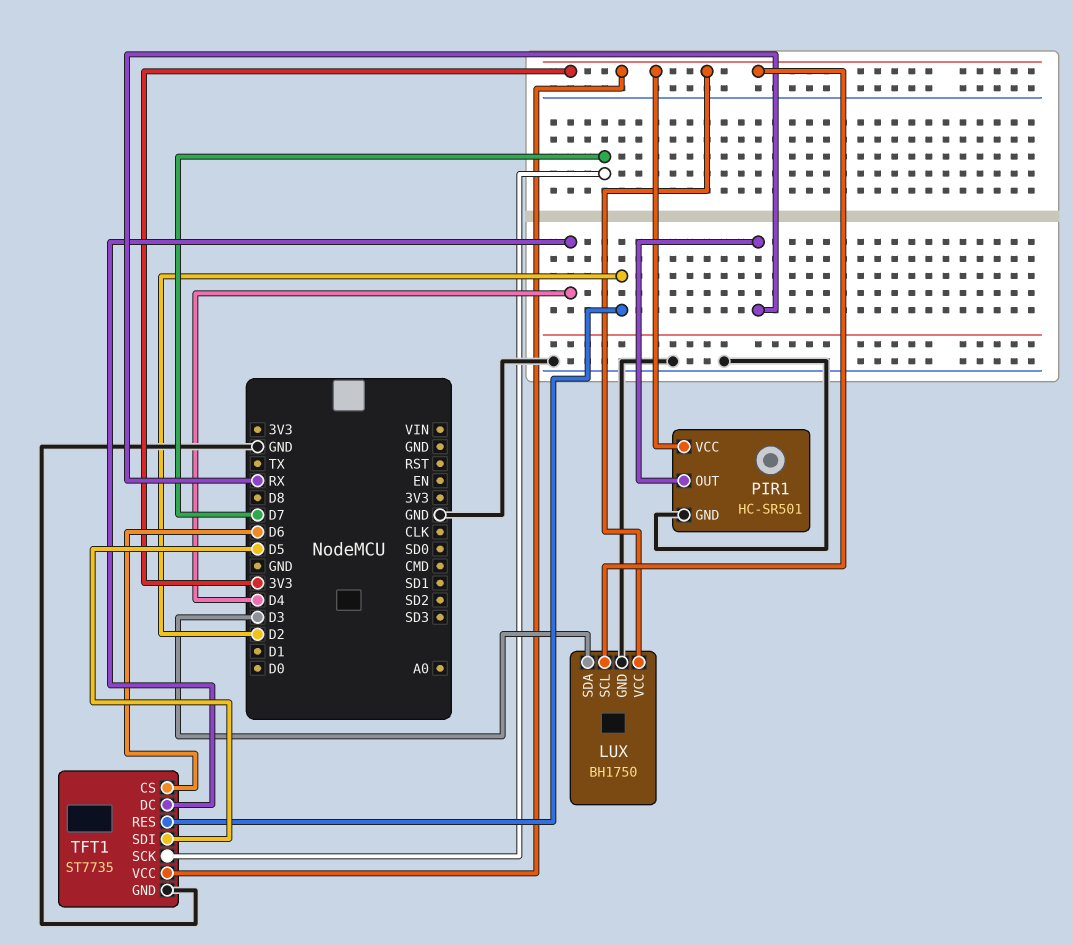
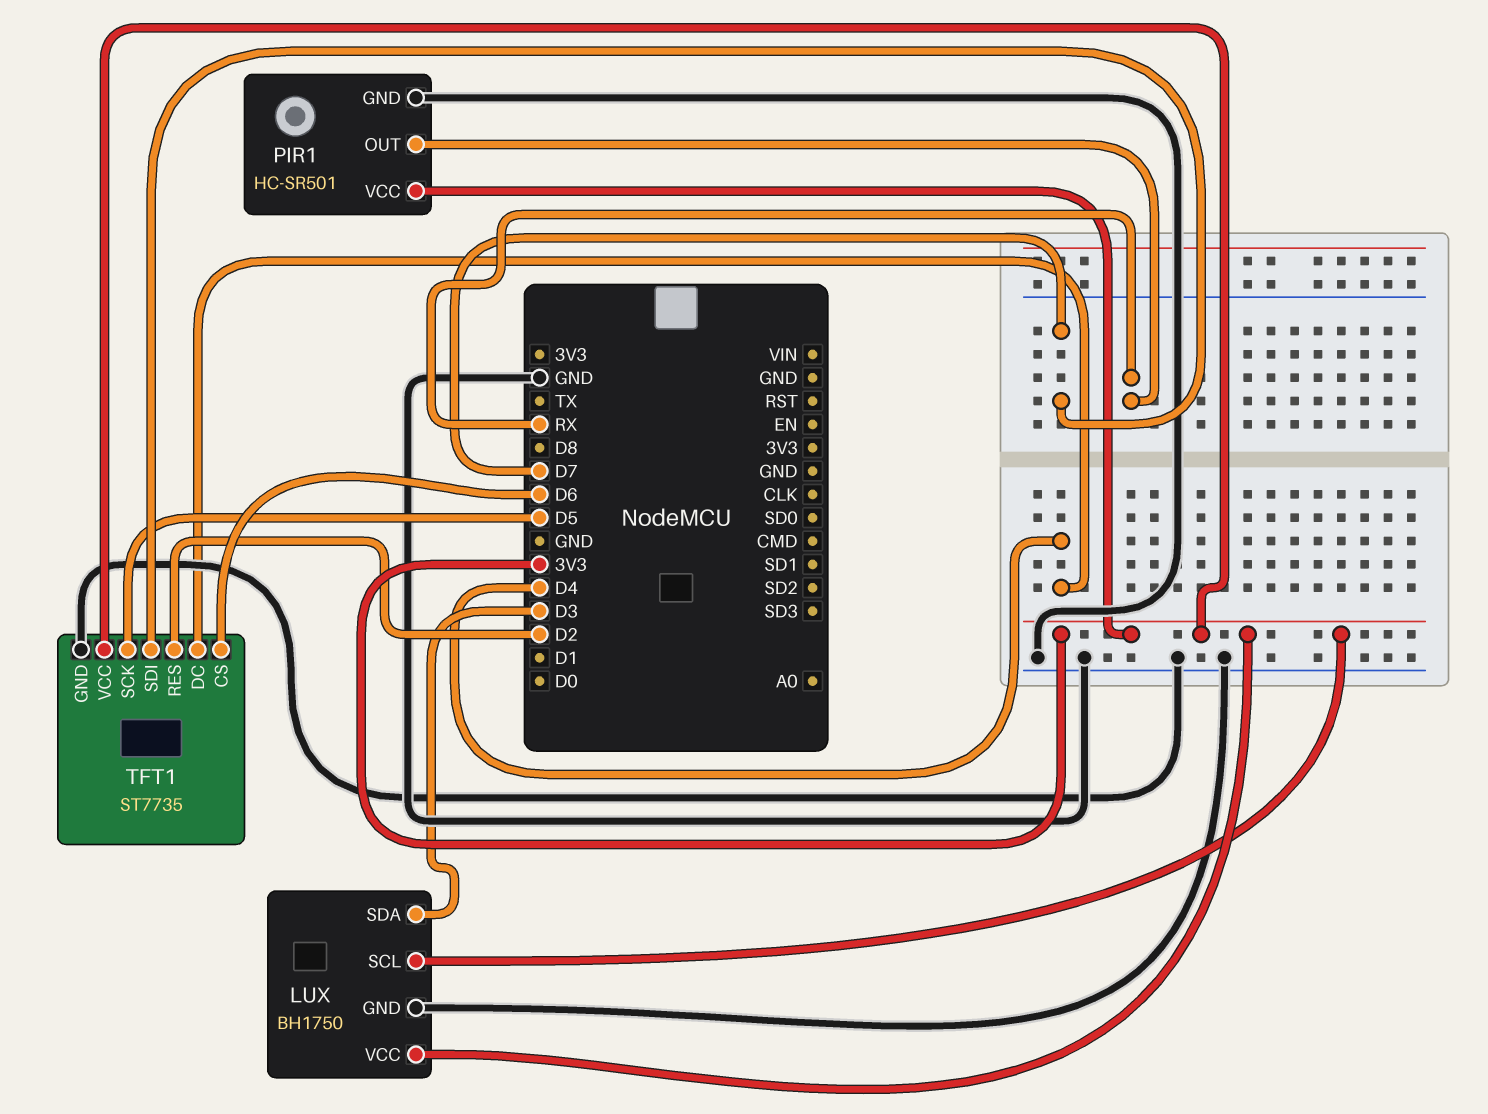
TFT1 pin SCK: D7 -> D5
TFT1 pin SDI: D5 -> D7

